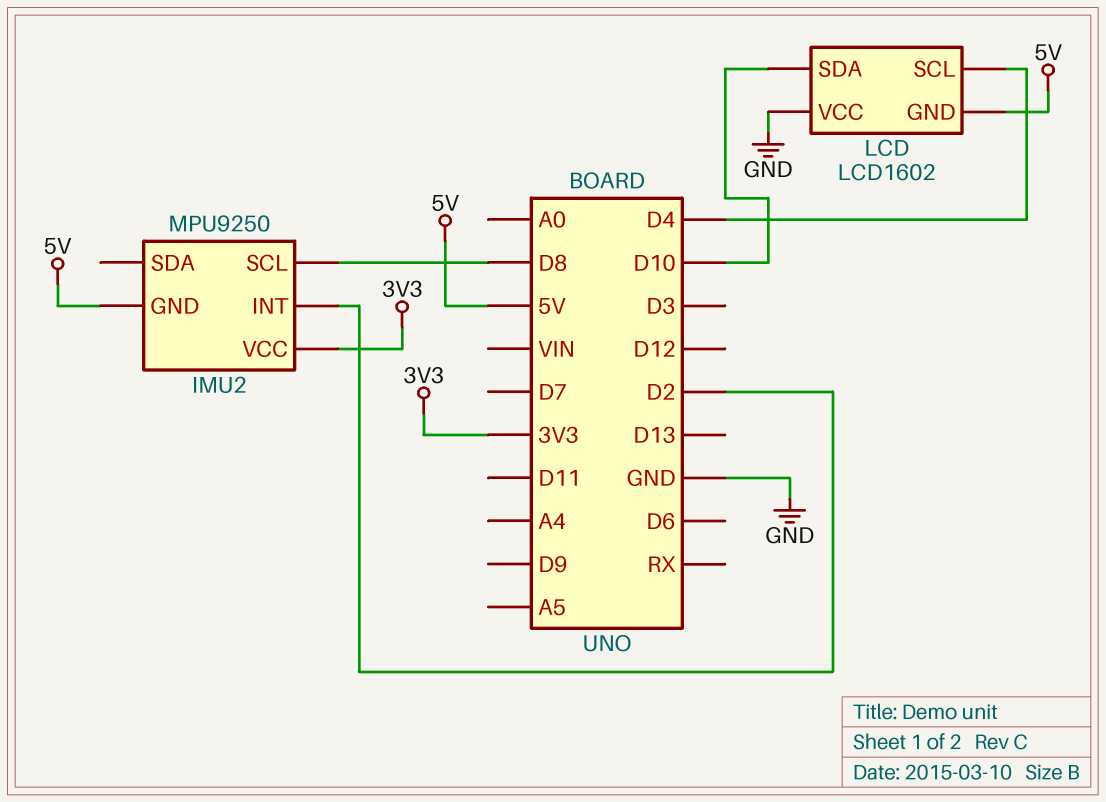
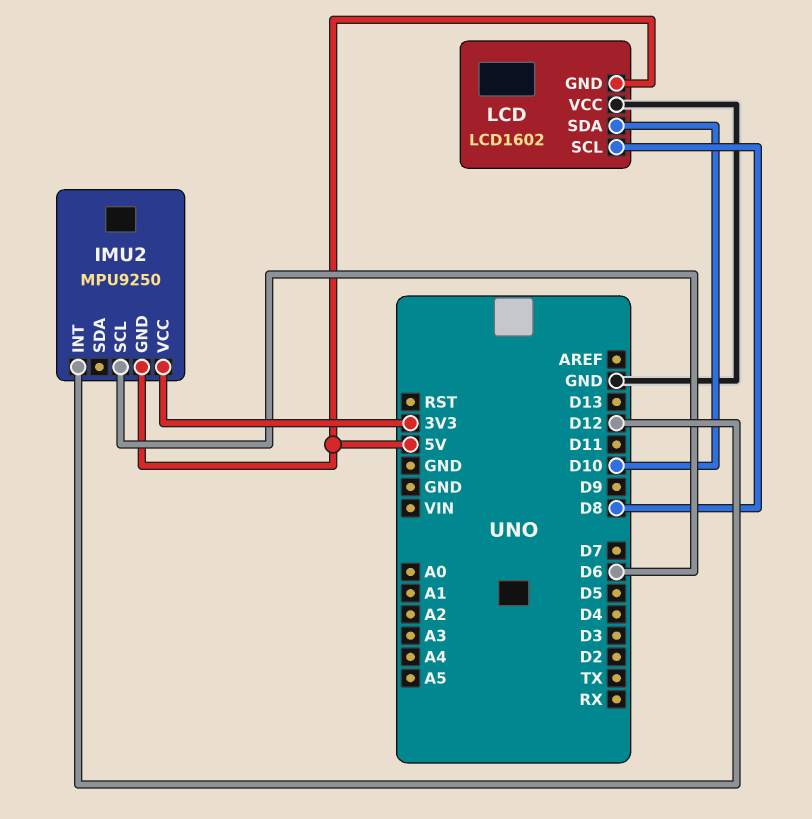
IMU2 pin INT: D2 -> D12
IMU2 pin SCL: D8 -> D6
LCD pin SCL: D4 -> D8

